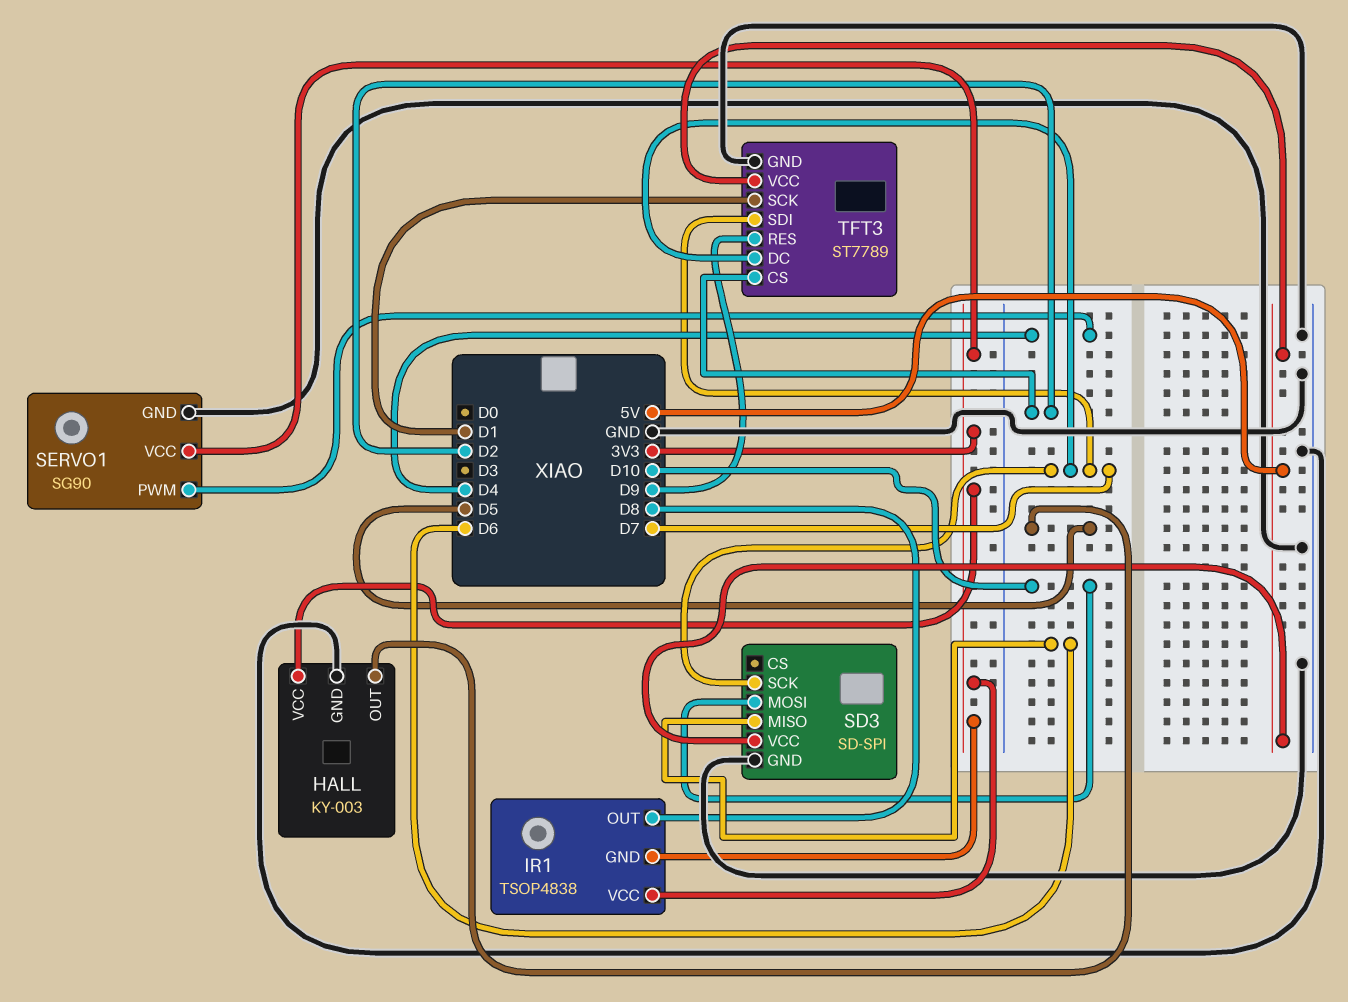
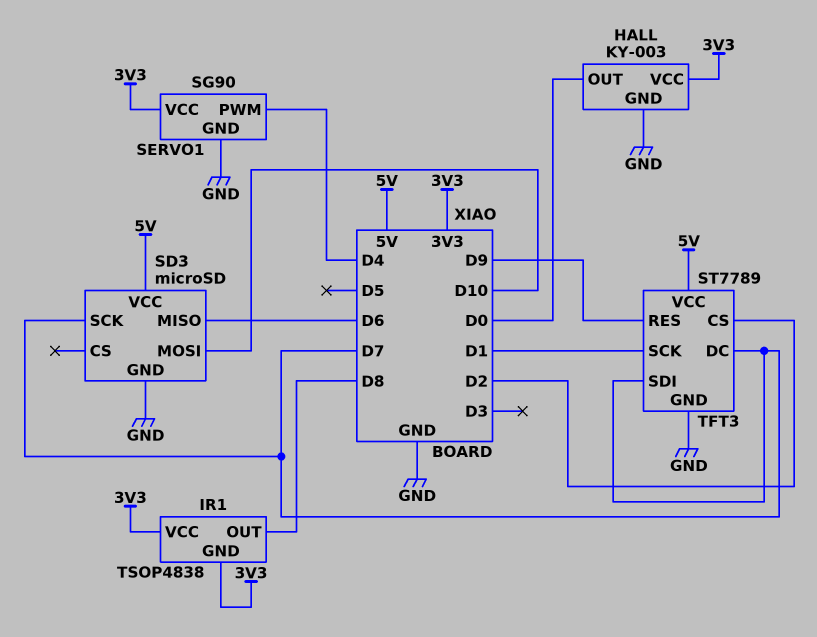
HALL pin OUT: D5 -> D0
SD3: SD-SPI -> microSD

